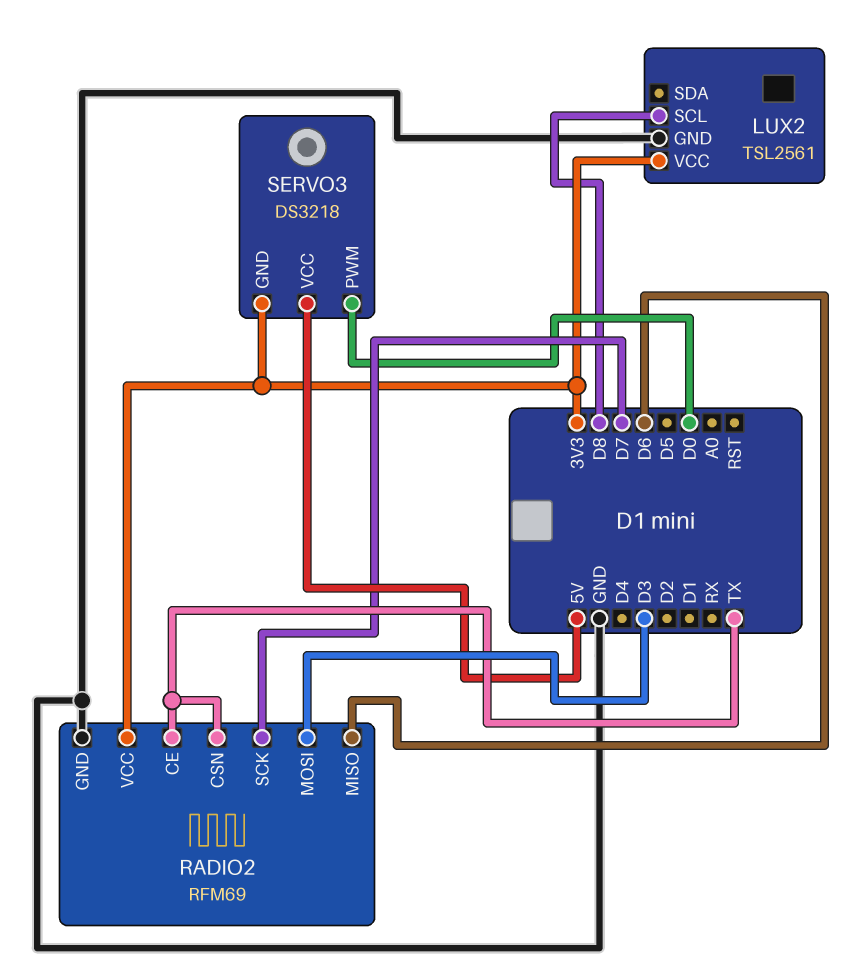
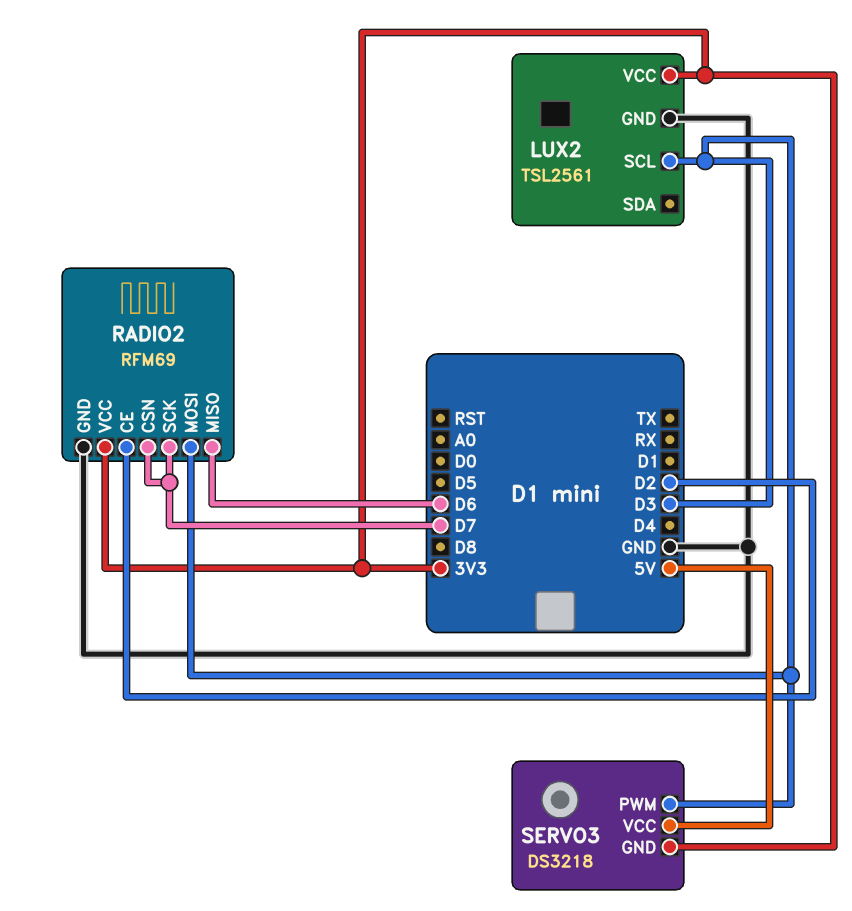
LUX2 pin SCL: D8 -> D3
RADIO2 pin CE: TX -> D2
RADIO2 pin CSN: TX -> D7
SERVO3 pin PWM: D0 -> D3

